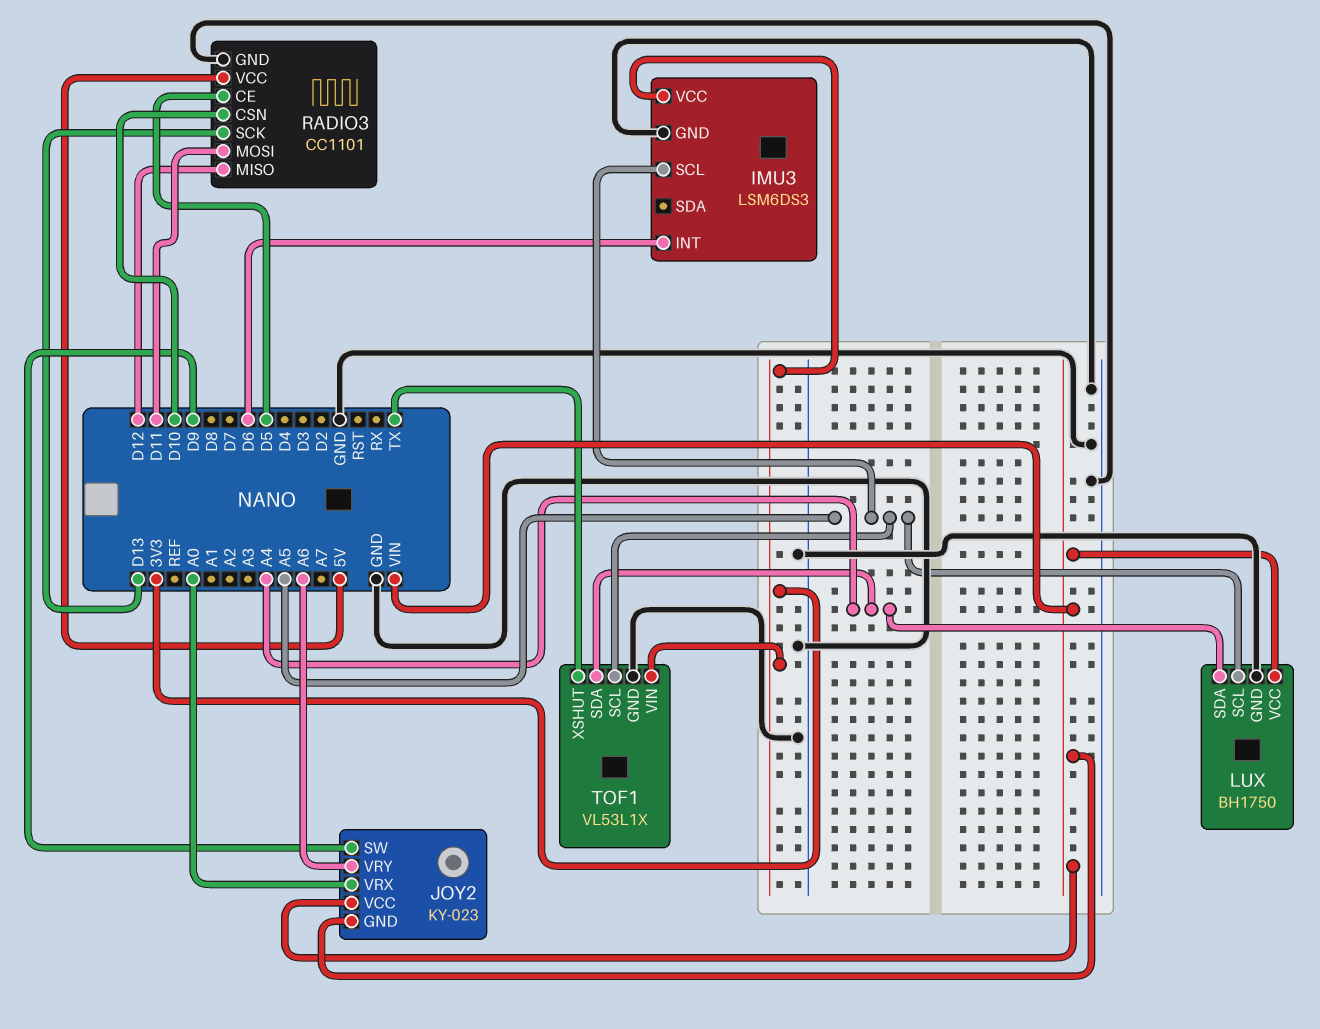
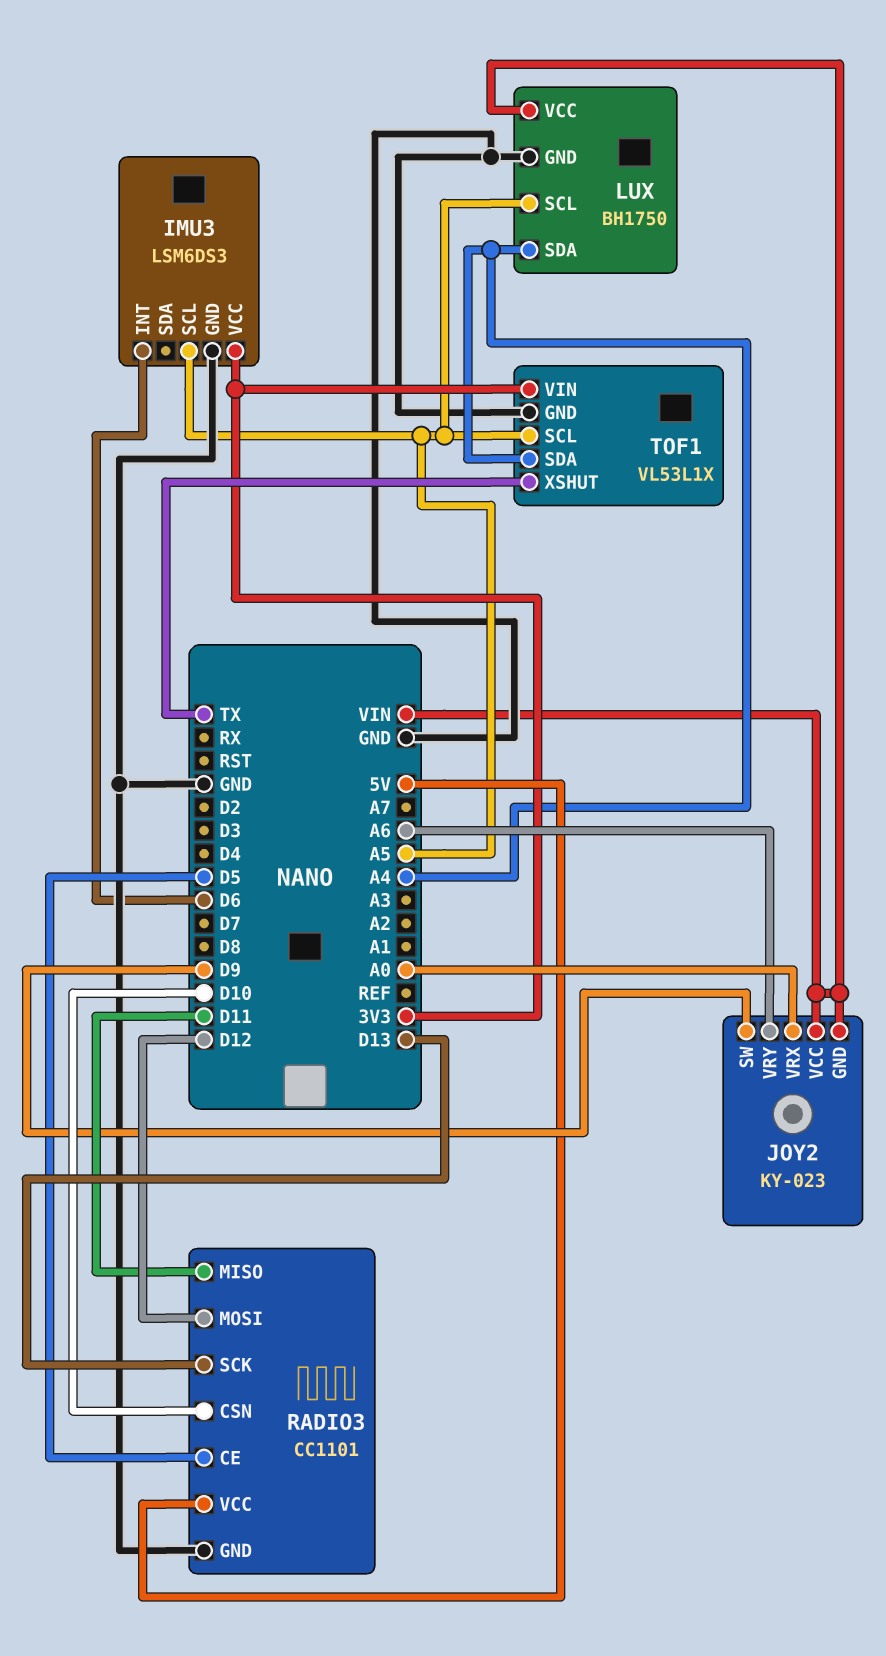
RADIO3 pin MISO: D12 -> D11
RADIO3 pin MOSI: D11 -> D12

